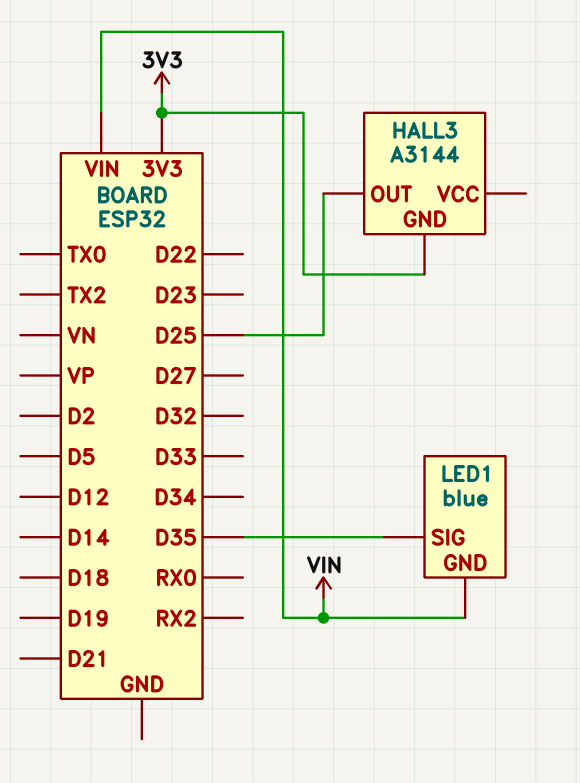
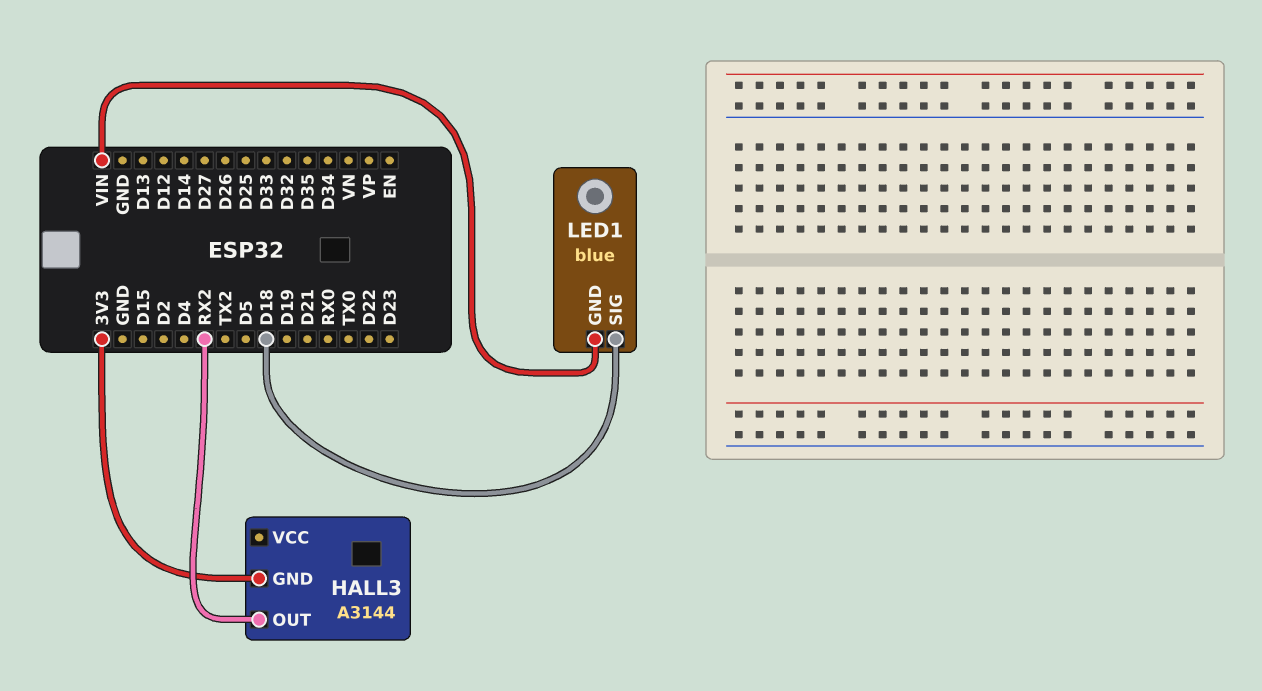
HALL3 pin OUT: D25 -> RX2
LED1 pin SIG: D35 -> D18

